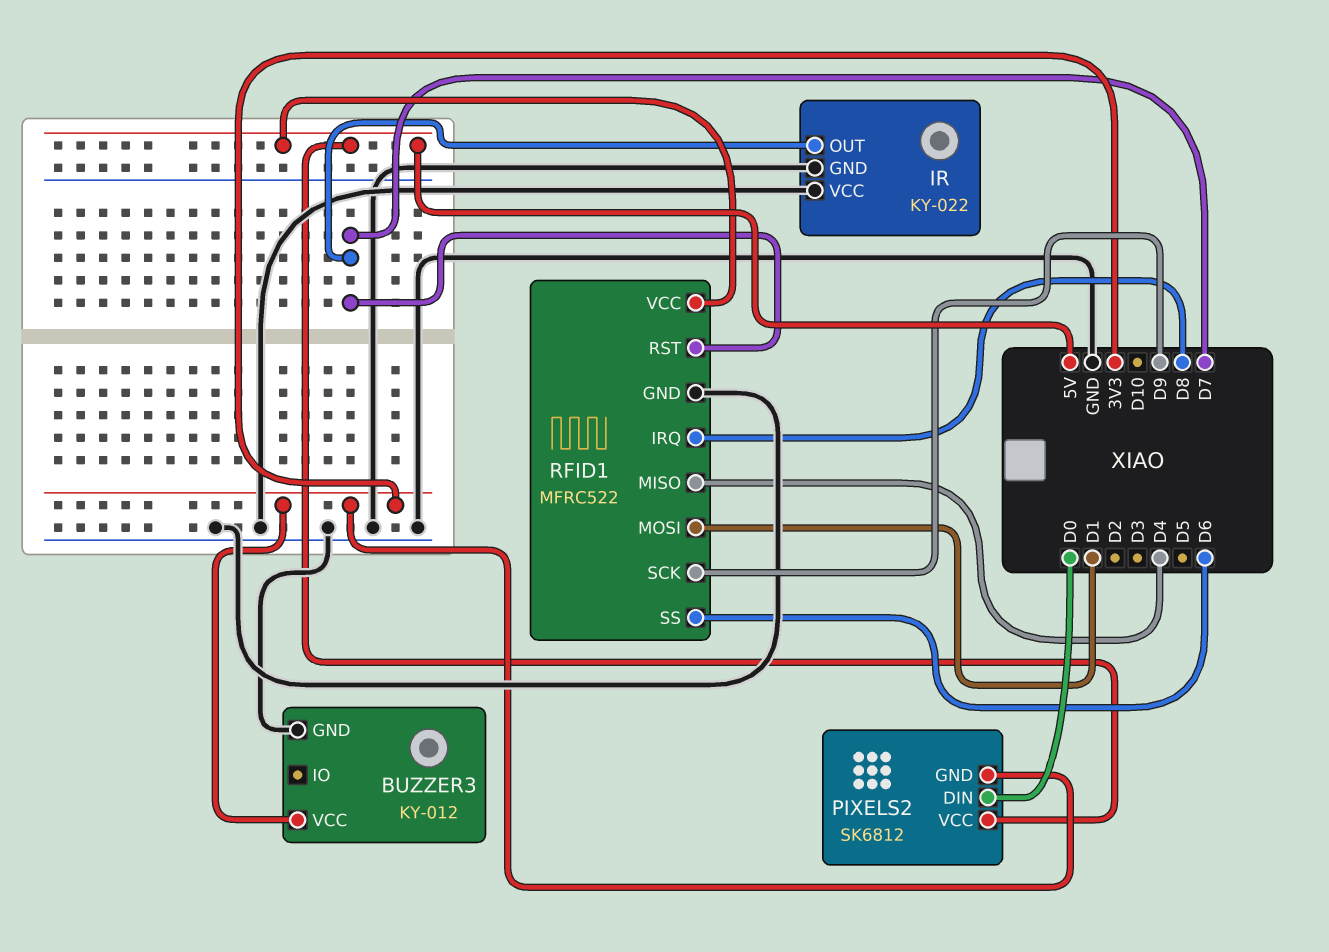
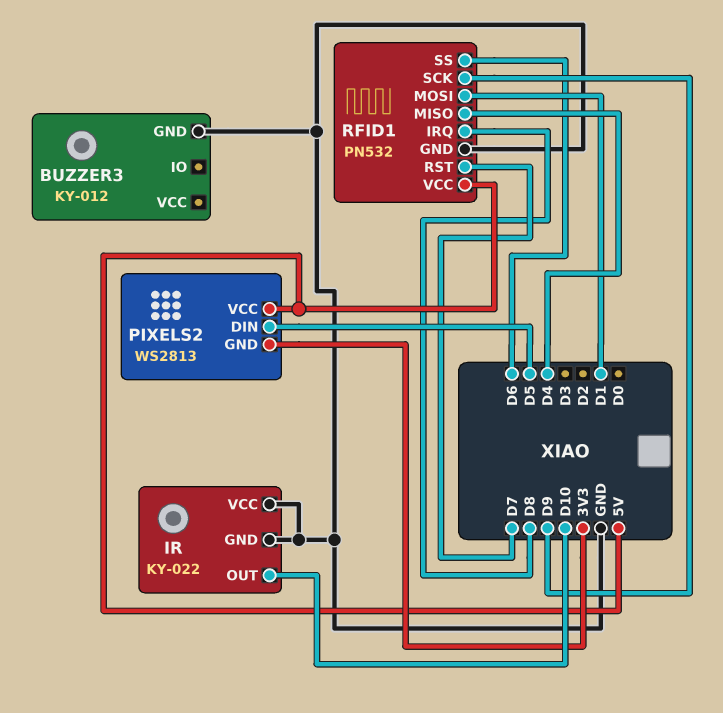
BUZZER3 pin VCC: 3V3 -> none
IR pin OUT: D7 -> D10
PIXELS2: SK6812 -> WS2813
PIXELS2 pin DIN: D0 -> D5
RFID1: MFRC522 -> PN532

